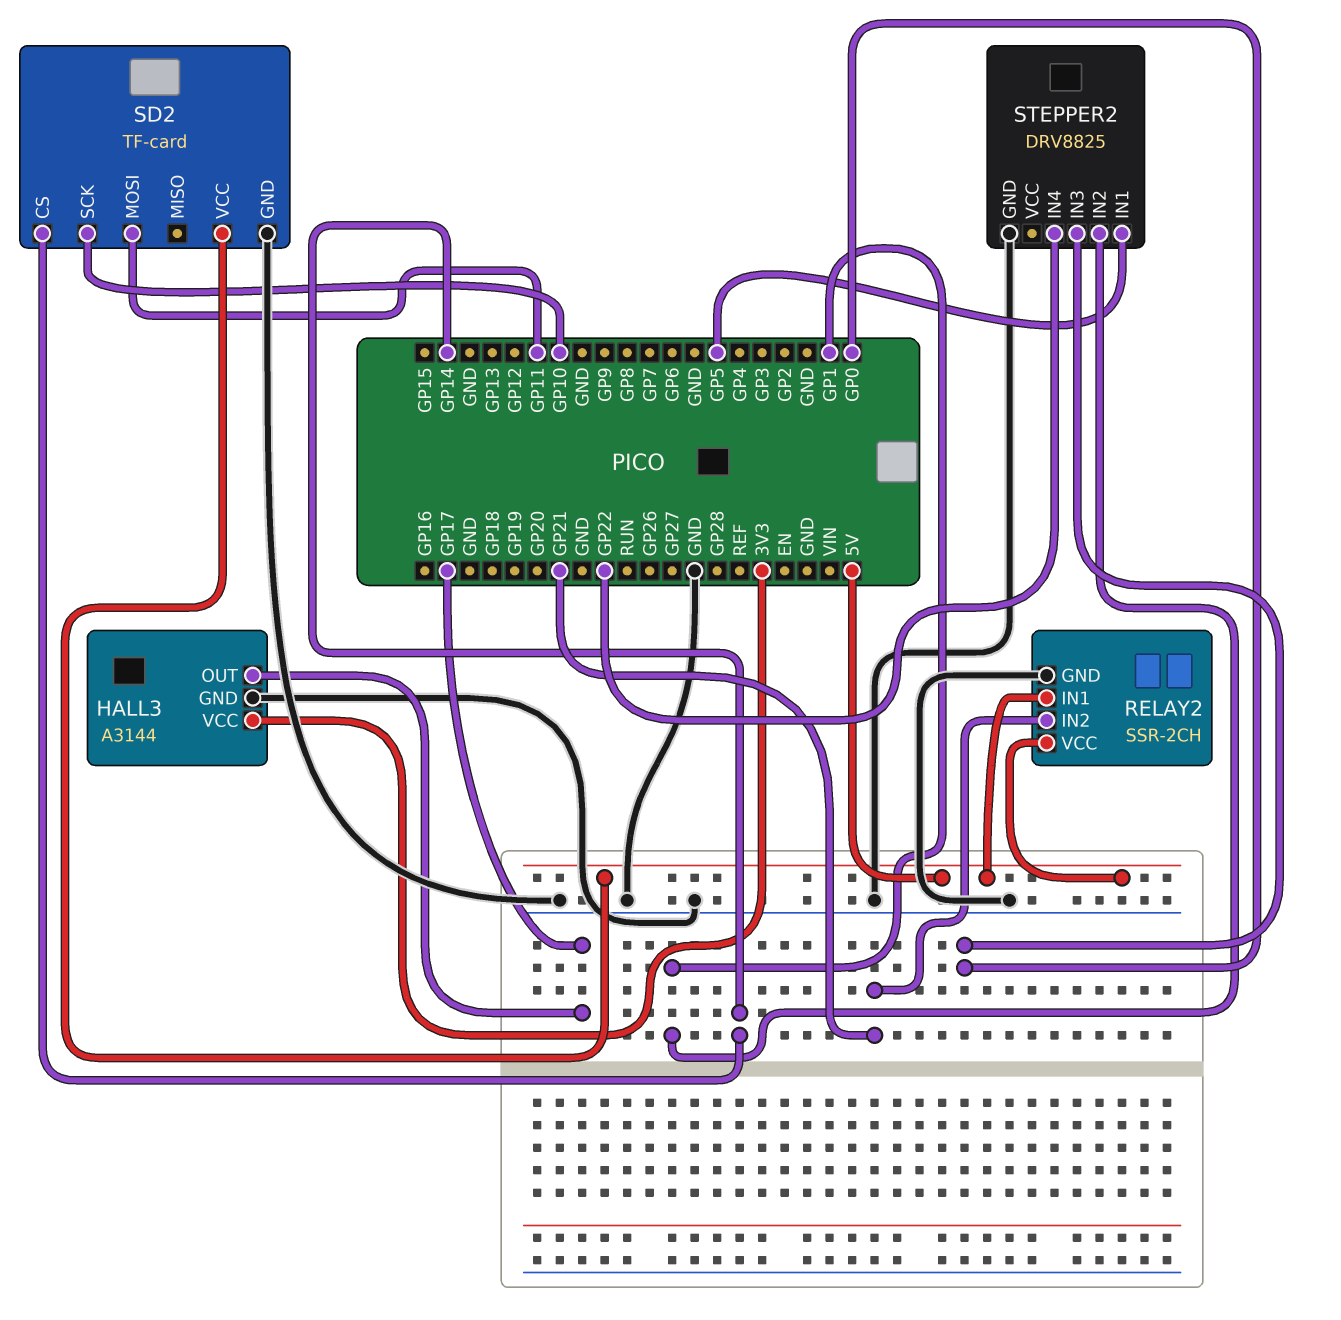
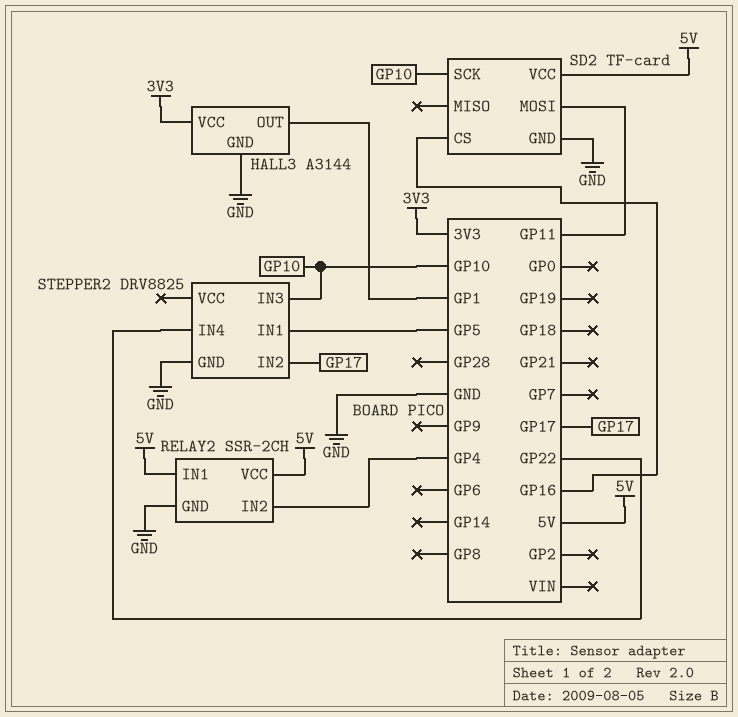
HALL3 pin OUT: GP17 -> GP1
RELAY2 pin IN2: GP21 -> GP4
SD2 pin CS: GP14 -> GP16
STEPPER2 pin IN2: GP1 -> GP17
STEPPER2 pin IN3: GP0 -> GP10

